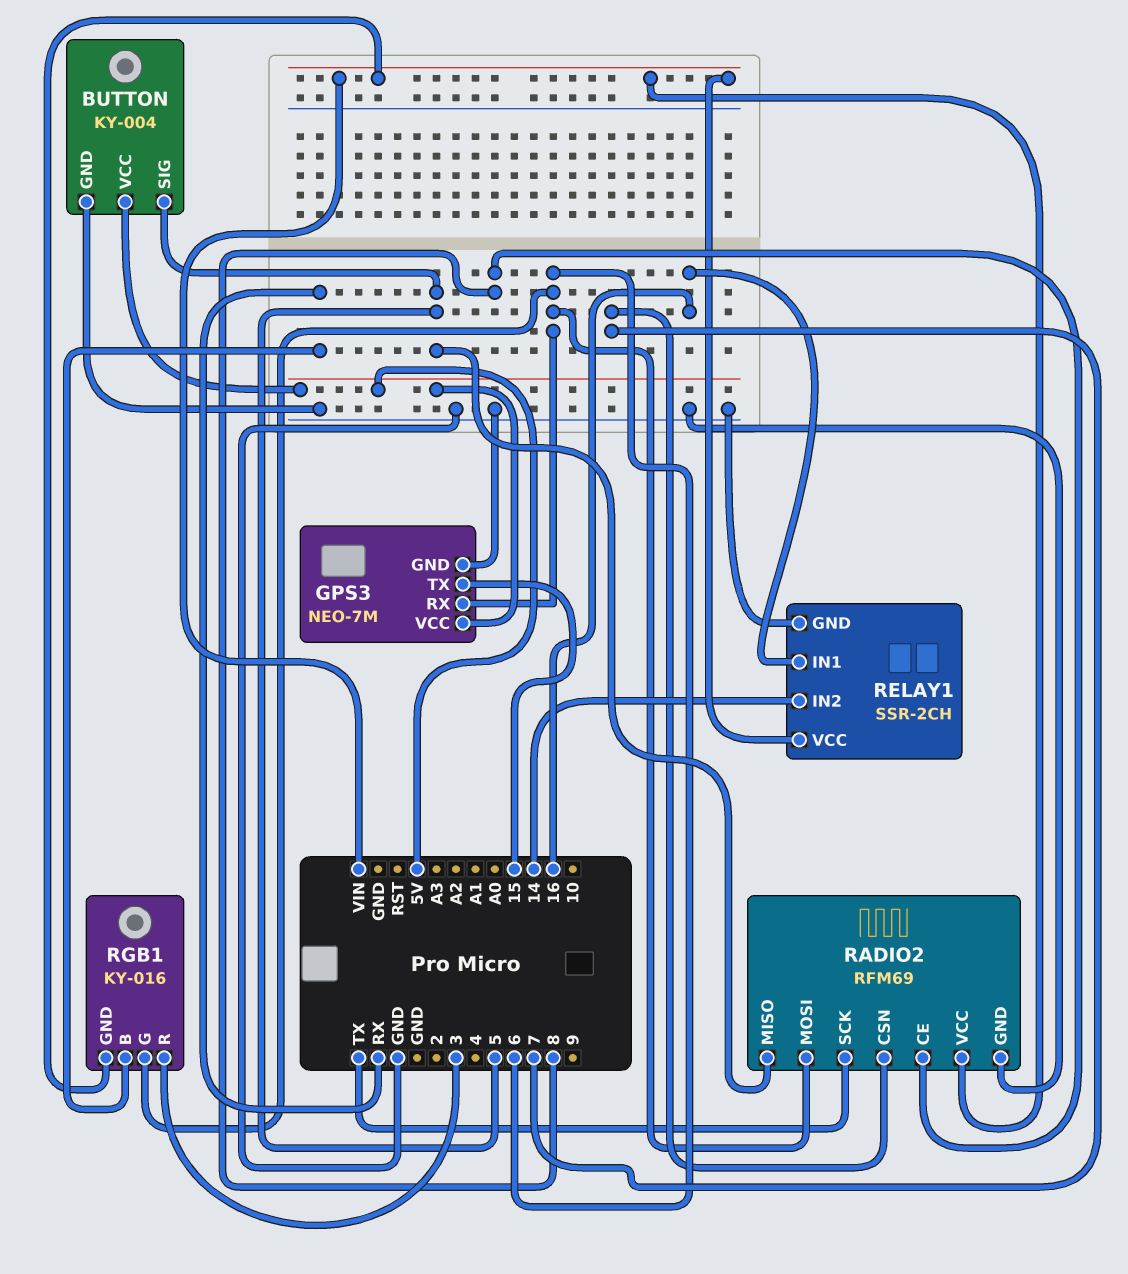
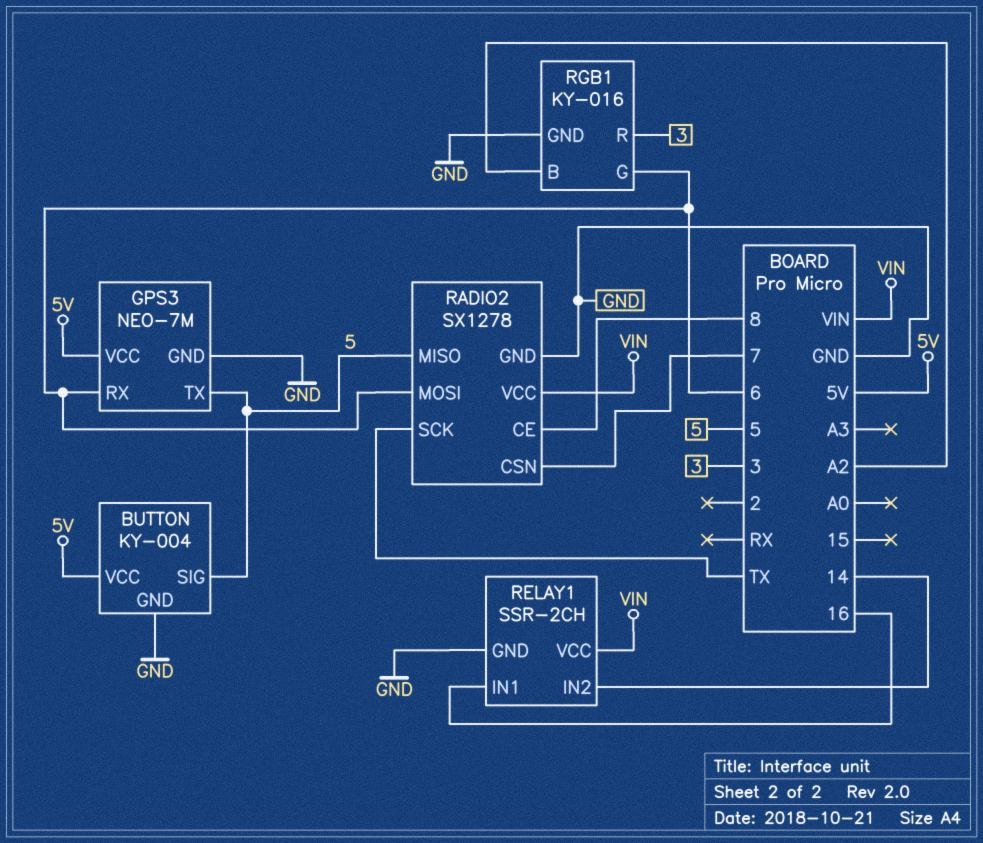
GPS3 pin TX: 15 -> 5
RADIO2: RFM69 -> SX1278
RGB1 pin B: RX -> A2
RGB1 pin GND: VIN -> GND

